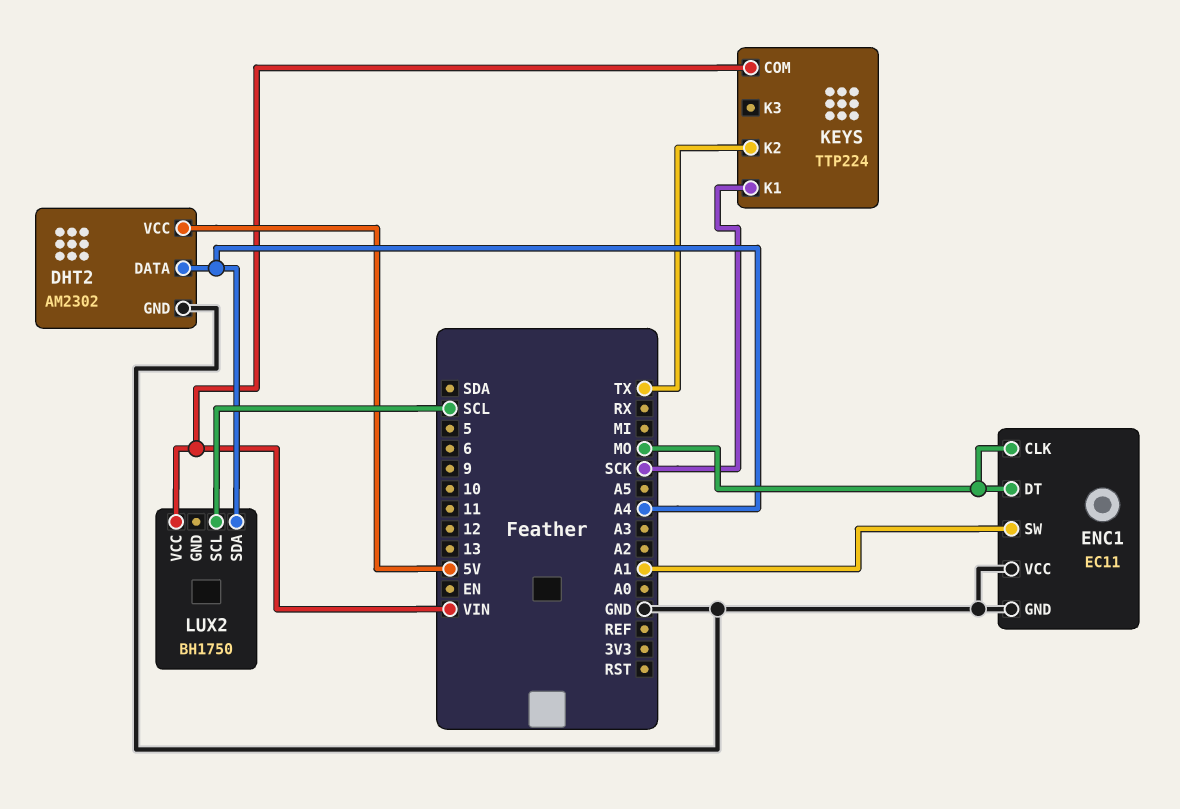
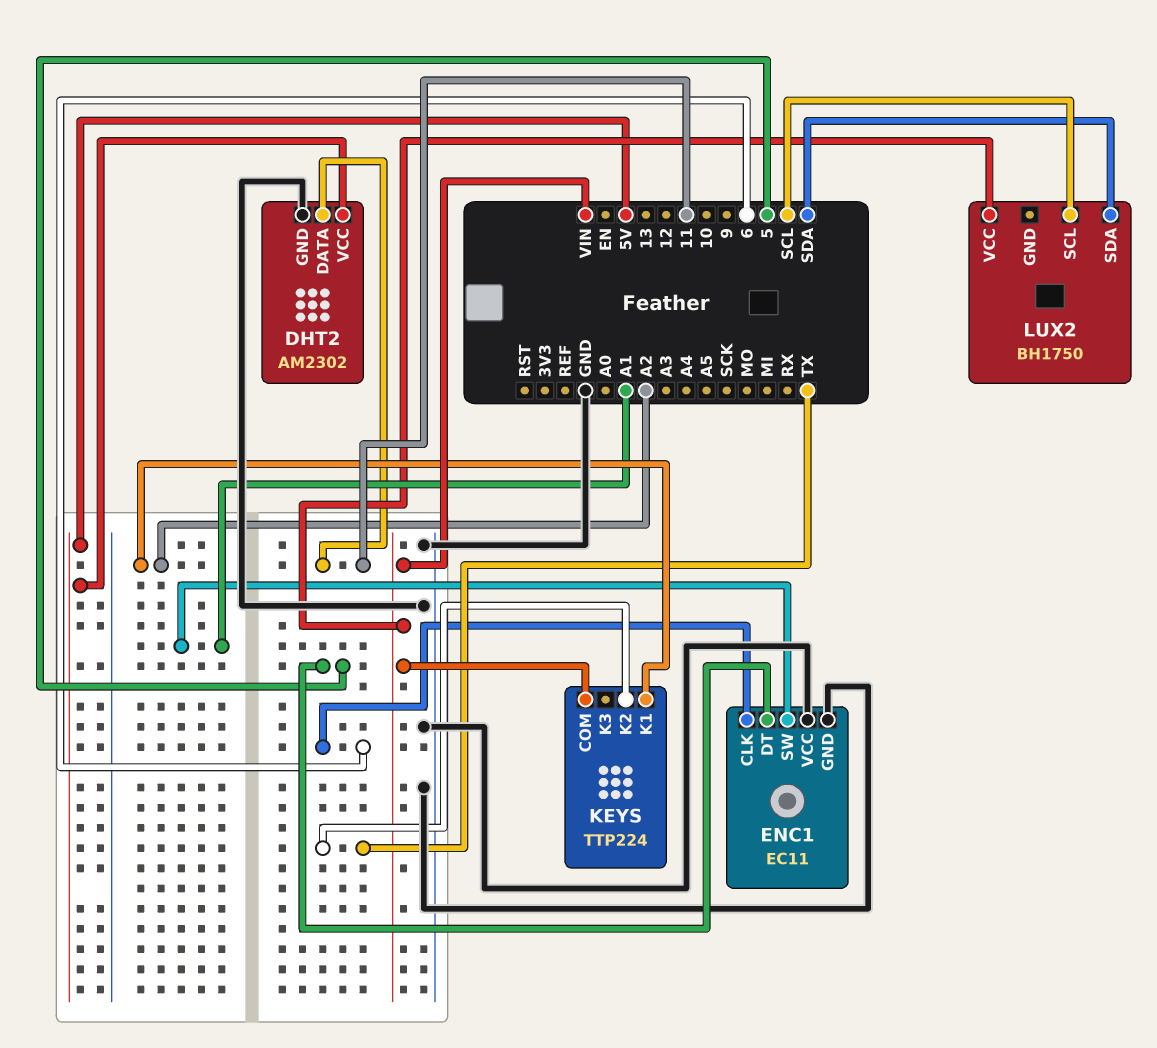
DHT2 pin DATA: A4 -> 11
ENC1 pin CLK: MO -> 6
ENC1 pin DT: MO -> 5
KEYS pin K1: SCK -> A2
LUX2 pin SDA: A4 -> SDA

